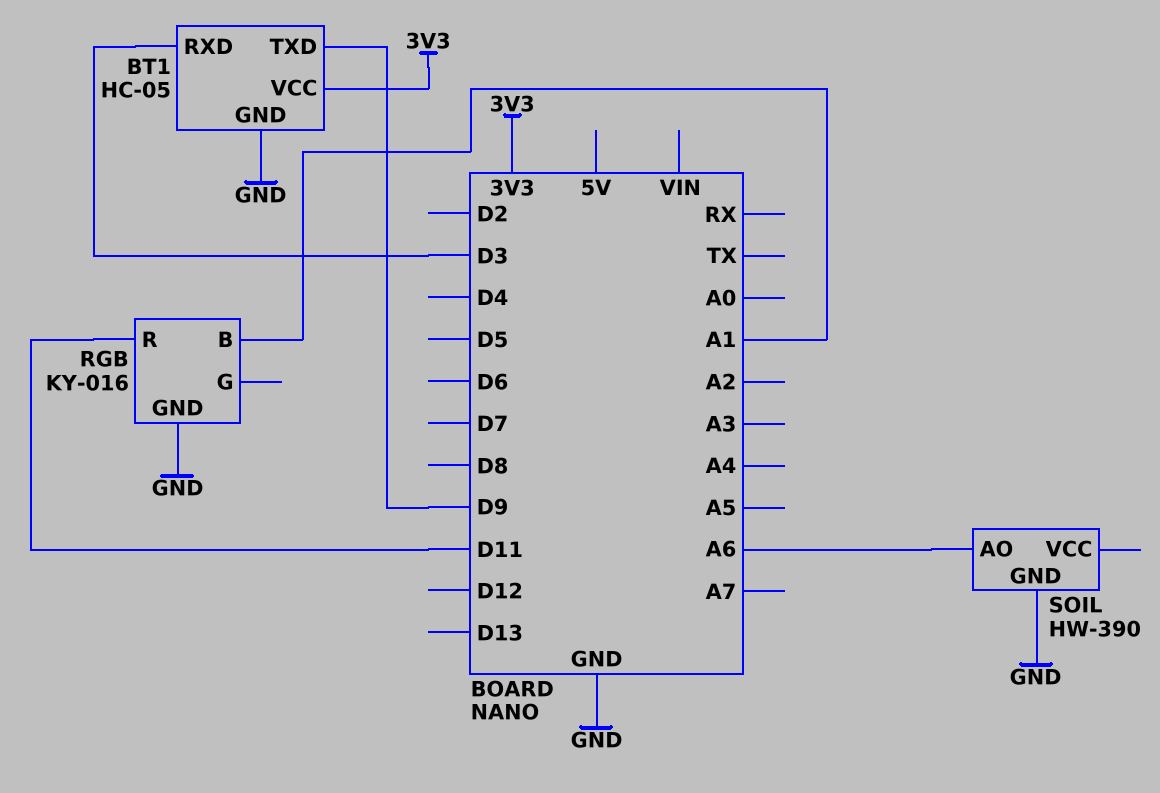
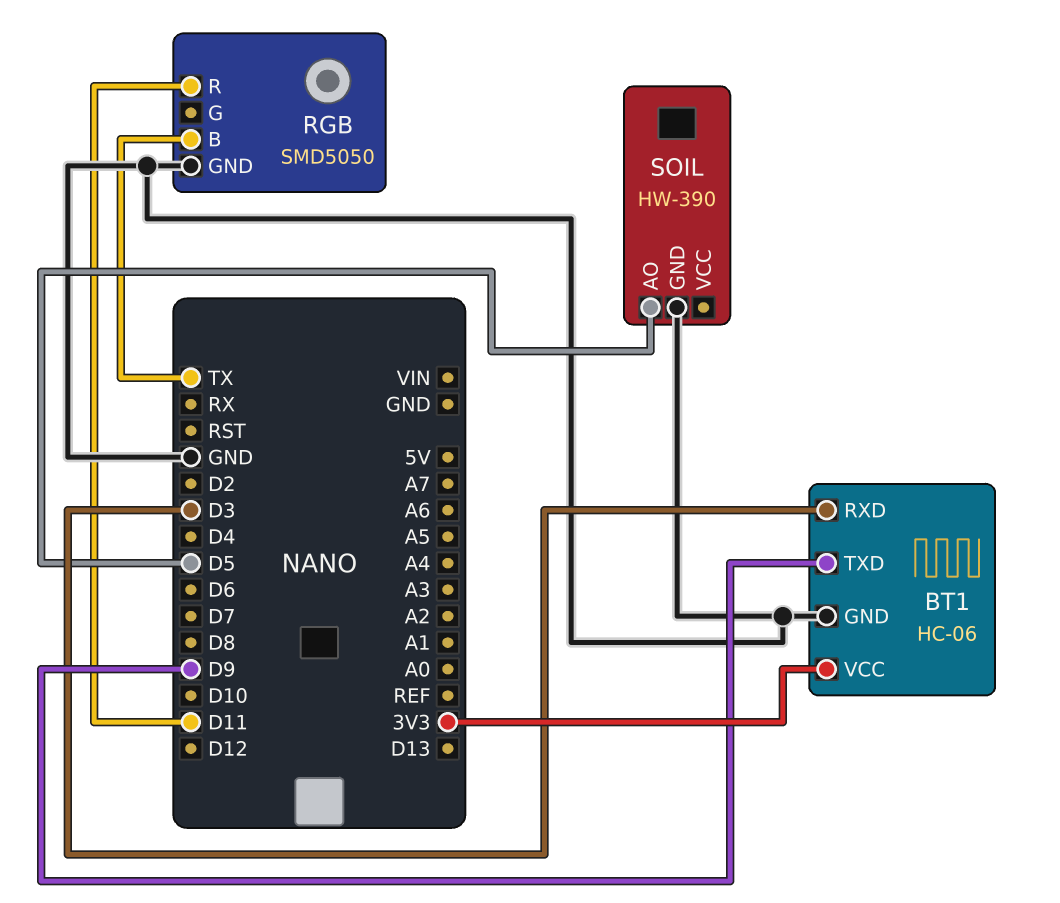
BT1: HC-05 -> HC-06
RGB: KY-016 -> SMD5050
RGB pin B: A1 -> TX
SOIL pin AO: A6 -> D5

